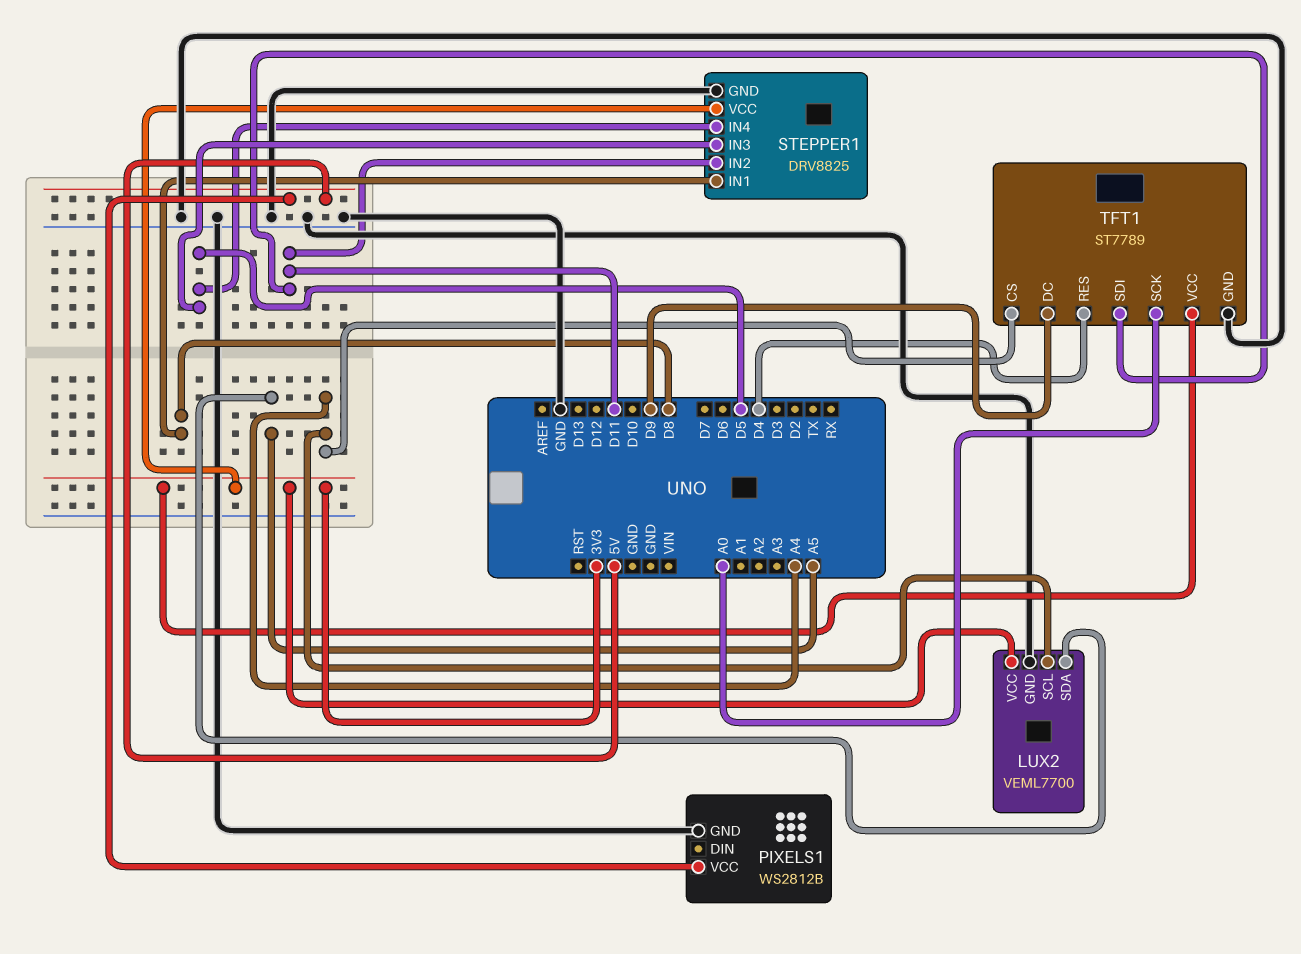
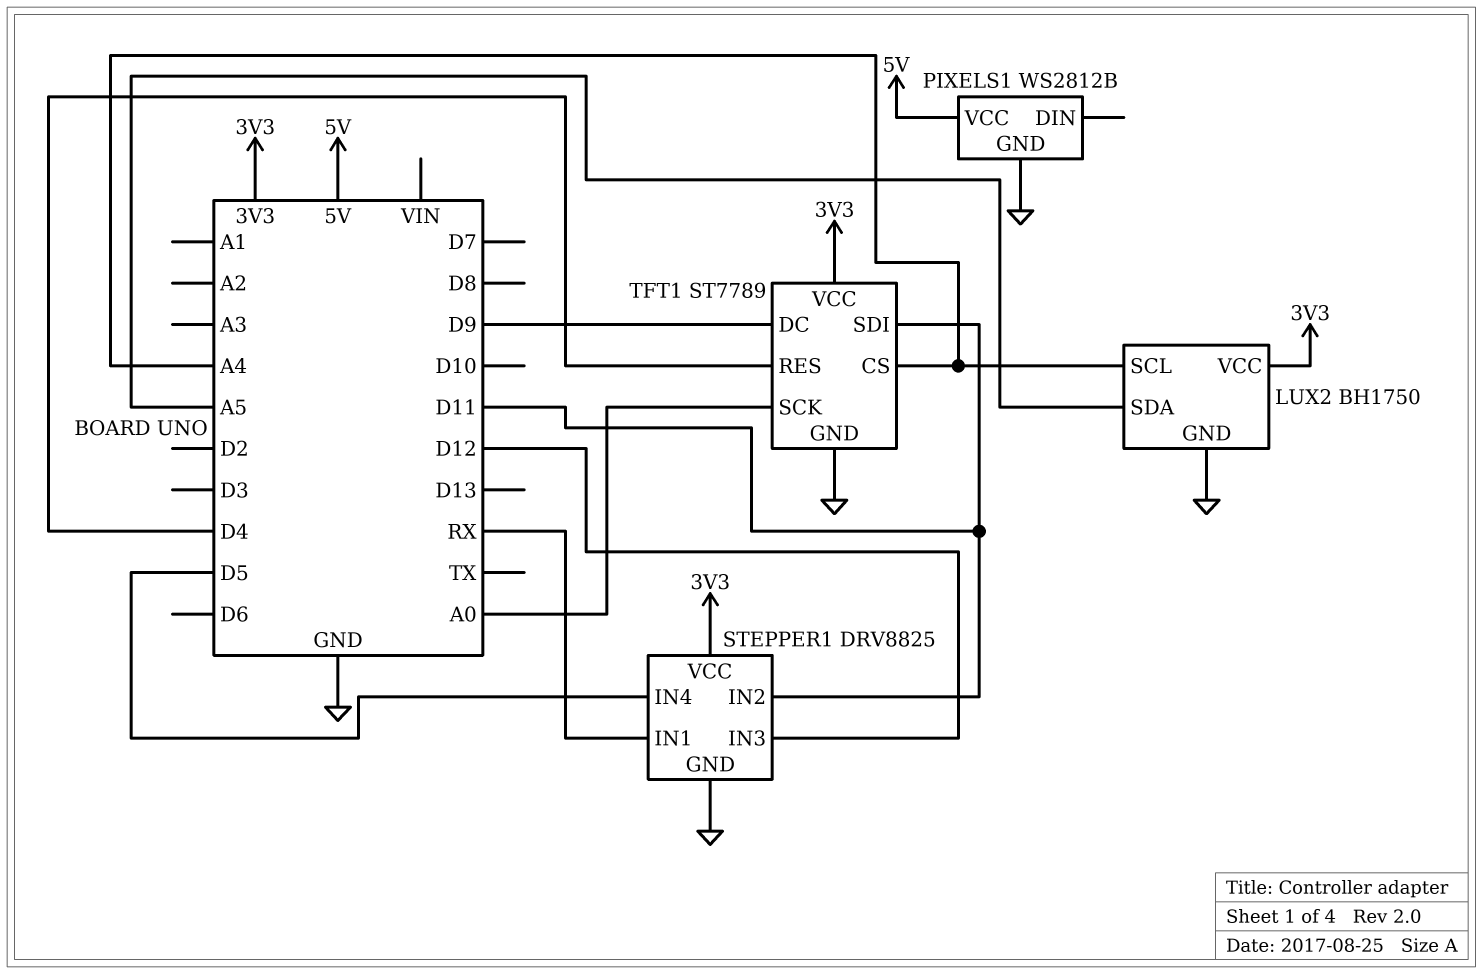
LUX2: VEML7700 -> BH1750
STEPPER1 pin IN1: D8 -> RX
STEPPER1 pin IN3: D5 -> D12

